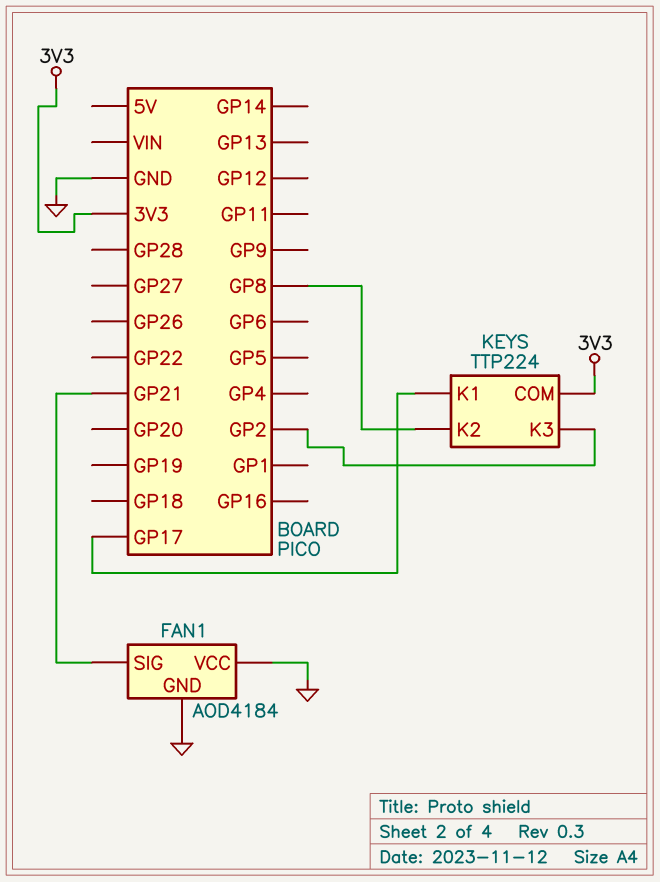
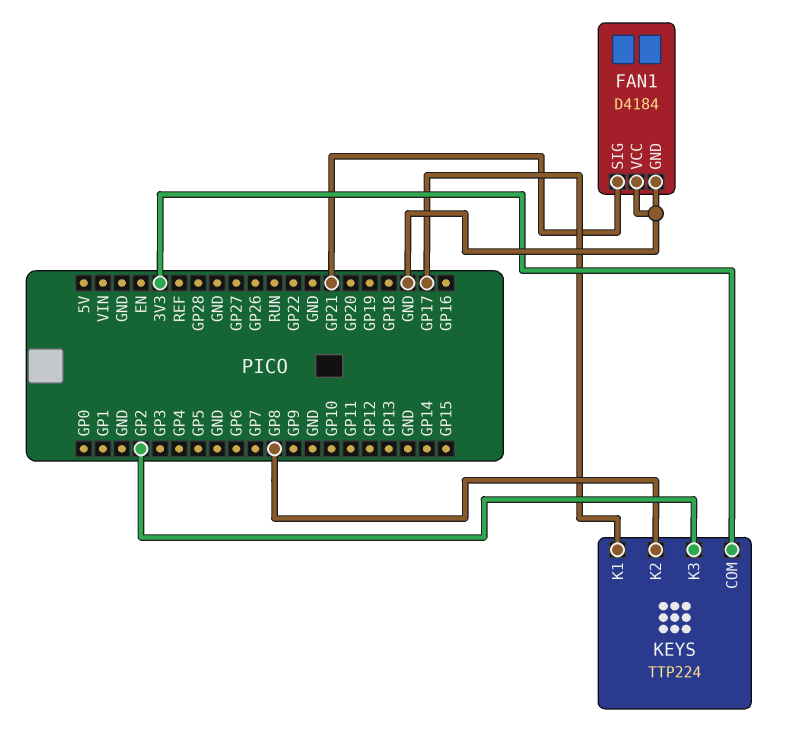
FAN1: AOD4184 -> D4184

